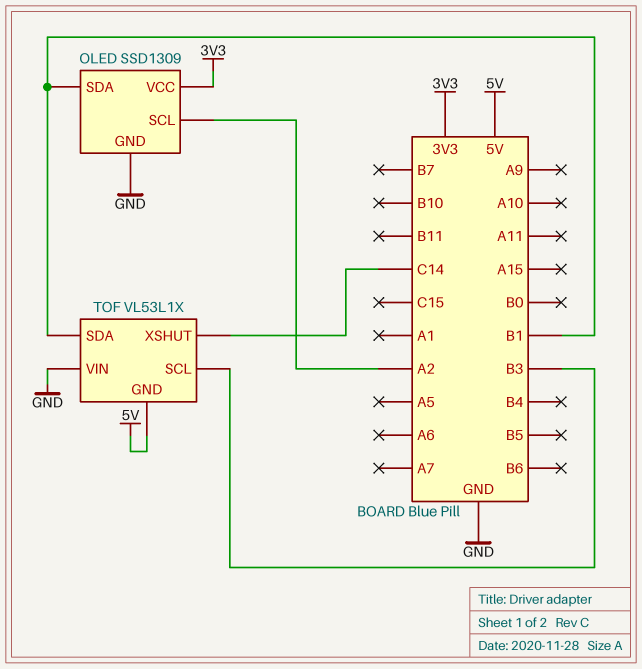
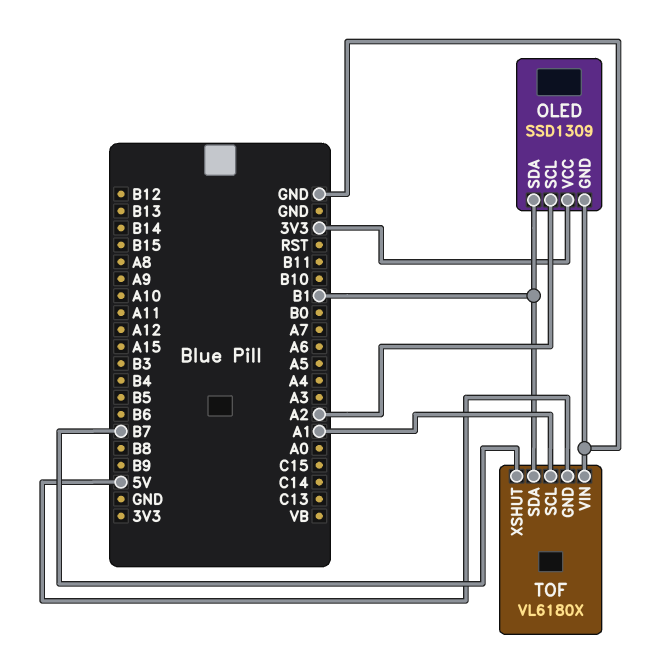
TOF: VL53L1X -> VL6180X
TOF pin SCL: B3 -> A1
TOF pin XSHUT: C14 -> B7

